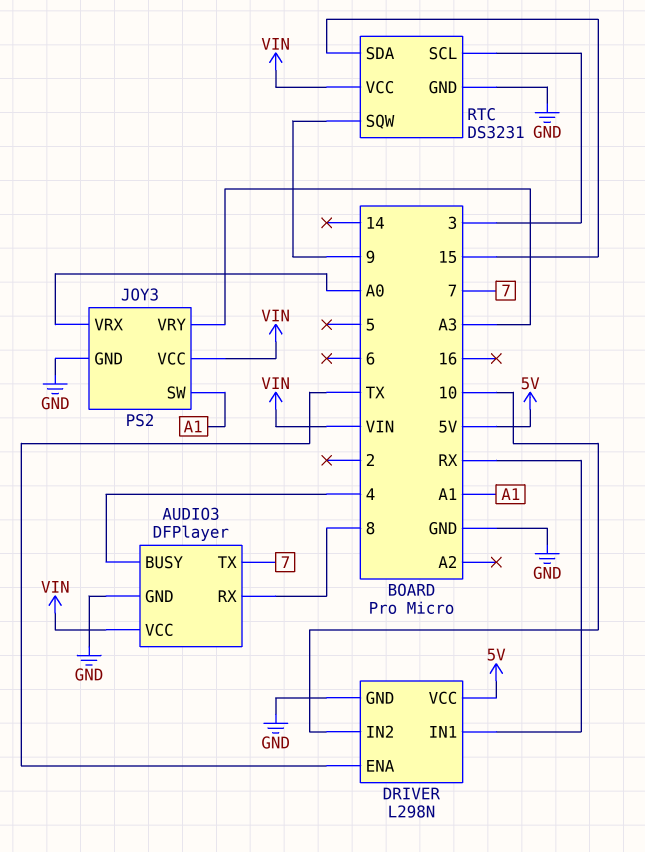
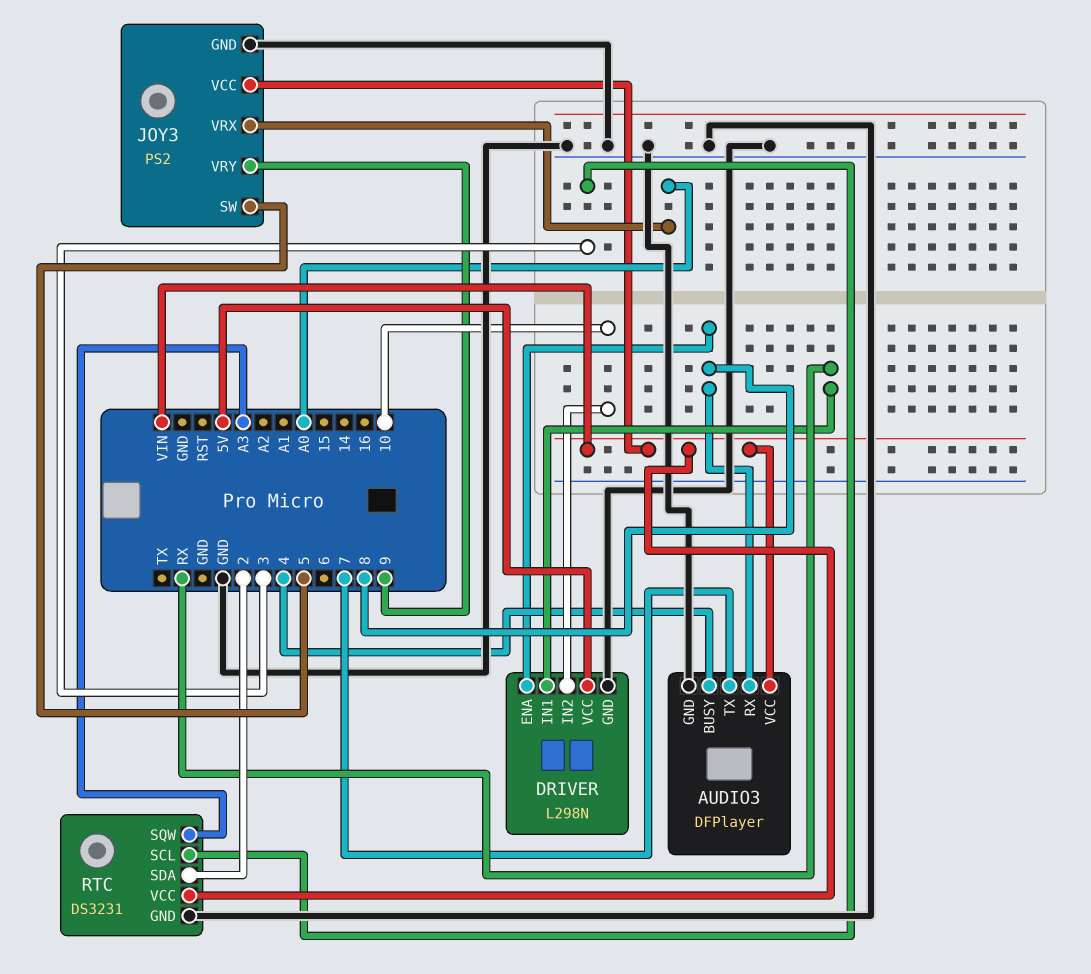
DRIVER pin ENA: TX -> 8
JOY3 pin SW: A1 -> 5
JOY3 pin VRY: A3 -> 9
RTC pin SDA: 15 -> 2
RTC pin SQW: 9 -> A3

